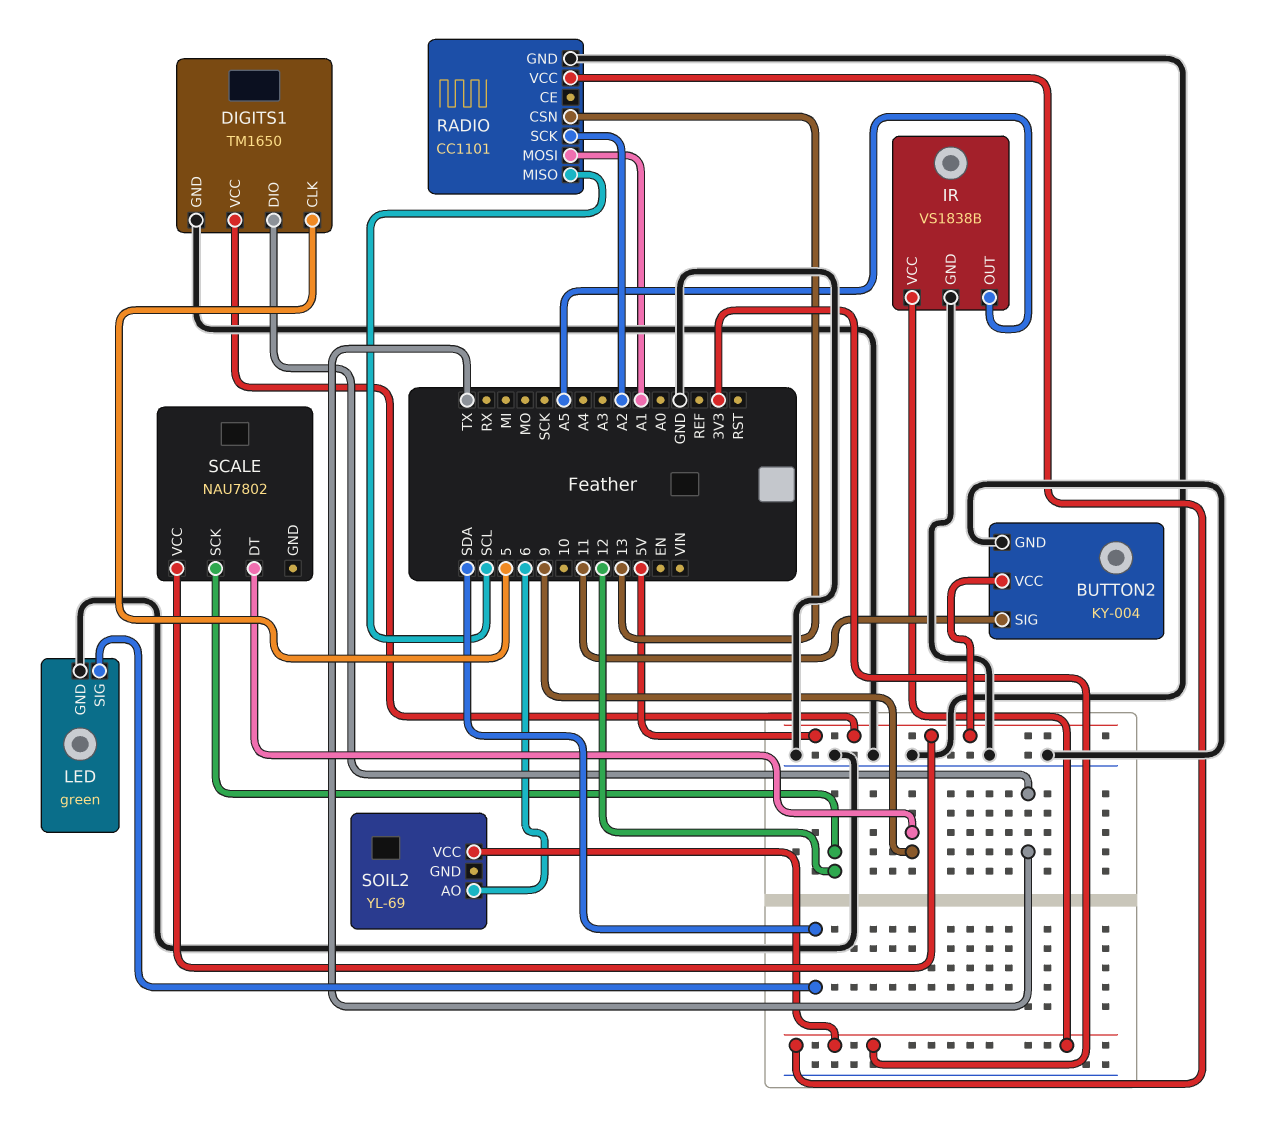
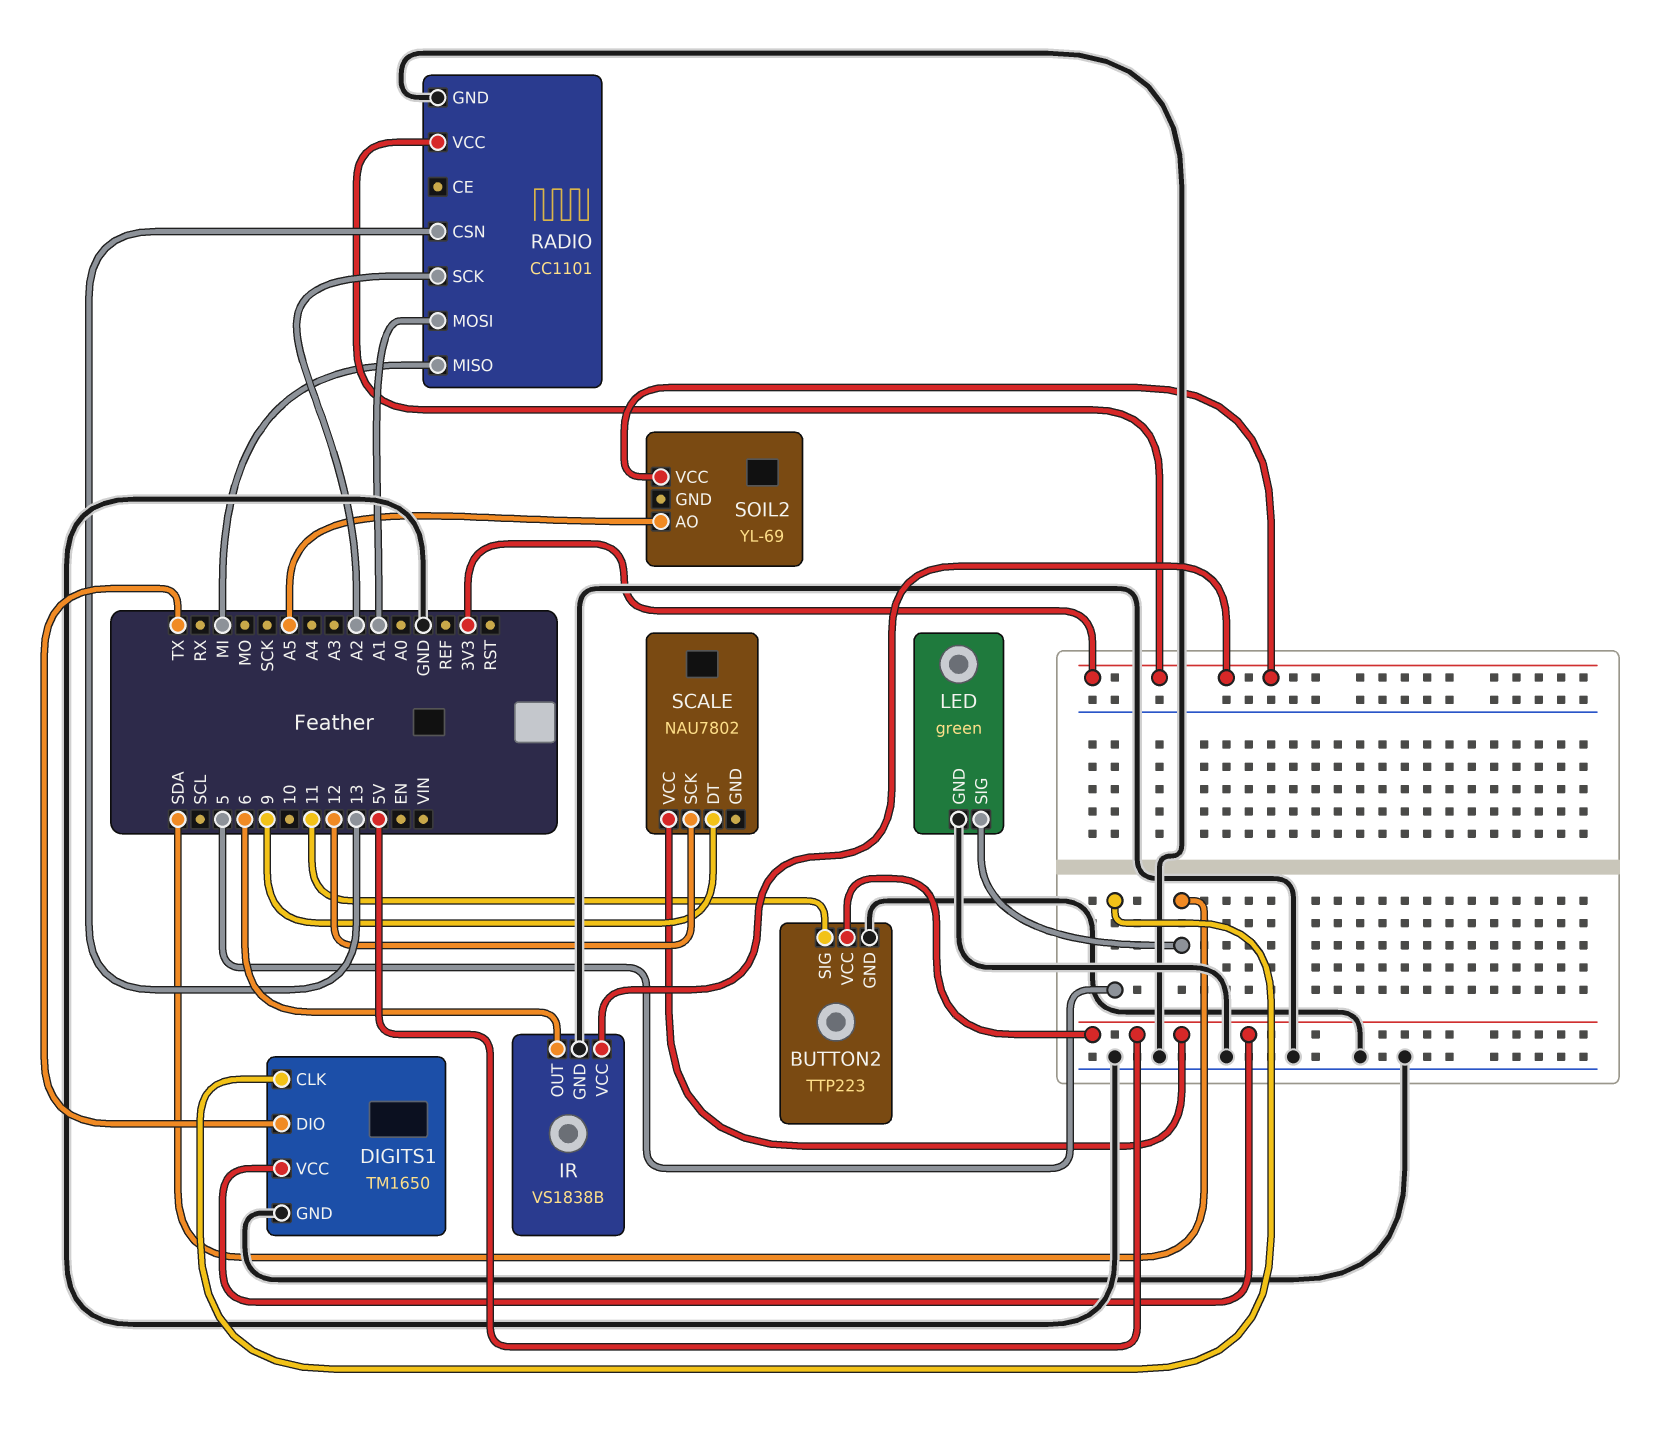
BUTTON2: KY-004 -> TTP223
IR pin OUT: A5 -> 6
RADIO pin MISO: SCL -> MI
SOIL2 pin AO: 6 -> A5

